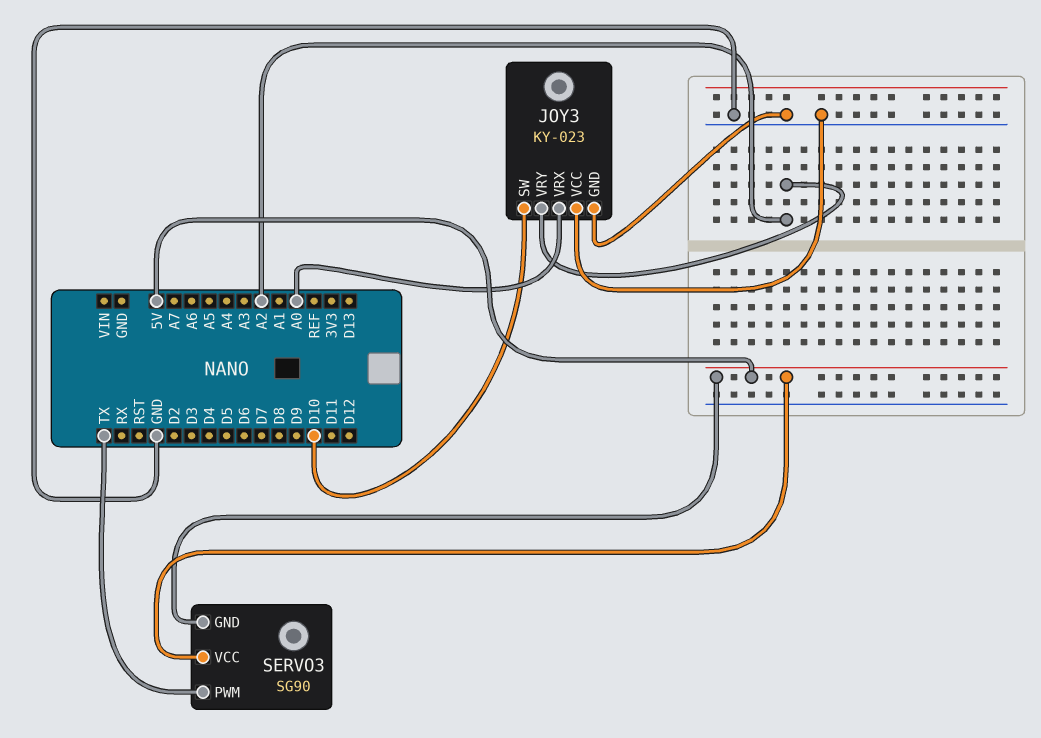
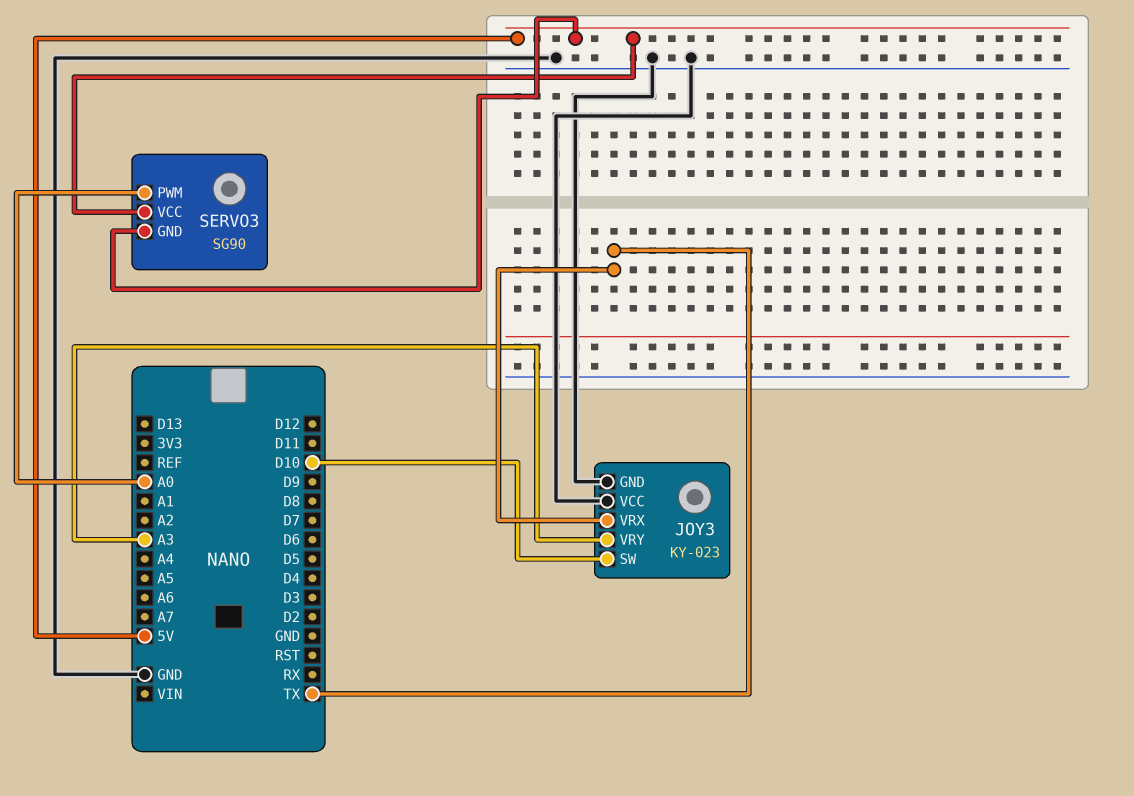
JOY3 pin VRX: A0 -> TX
JOY3 pin VRY: A2 -> A3
SERVO3 pin PWM: TX -> A0

